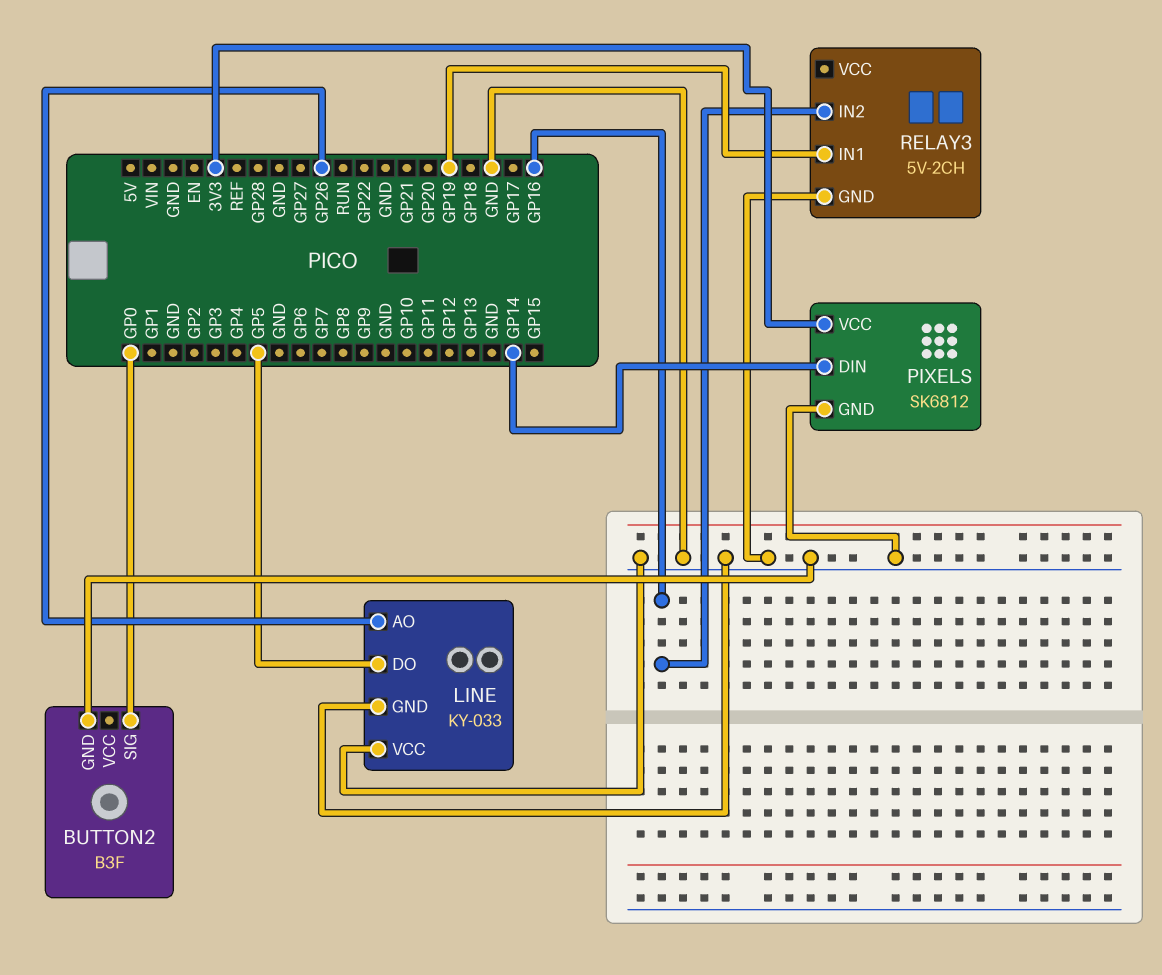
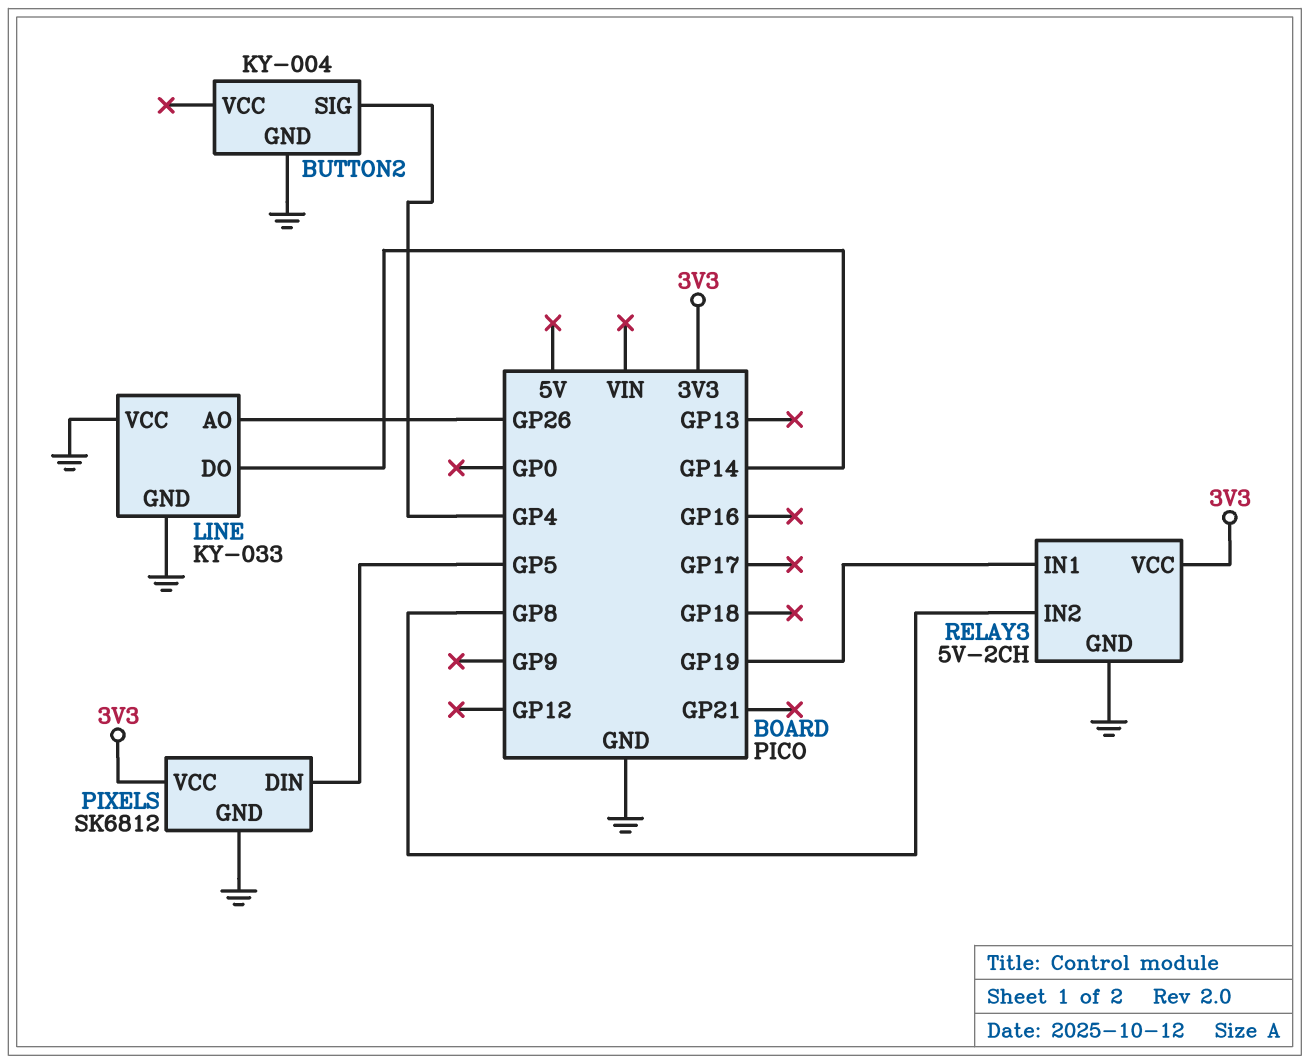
BUTTON2: B3F -> KY-004
BUTTON2 pin SIG: GP0 -> GP4
LINE pin DO: GP5 -> GP14
PIXELS pin DIN: GP14 -> GP5
RELAY3 pin IN2: GP16 -> GP8
RELAY3 pin VCC: none -> 3V3

